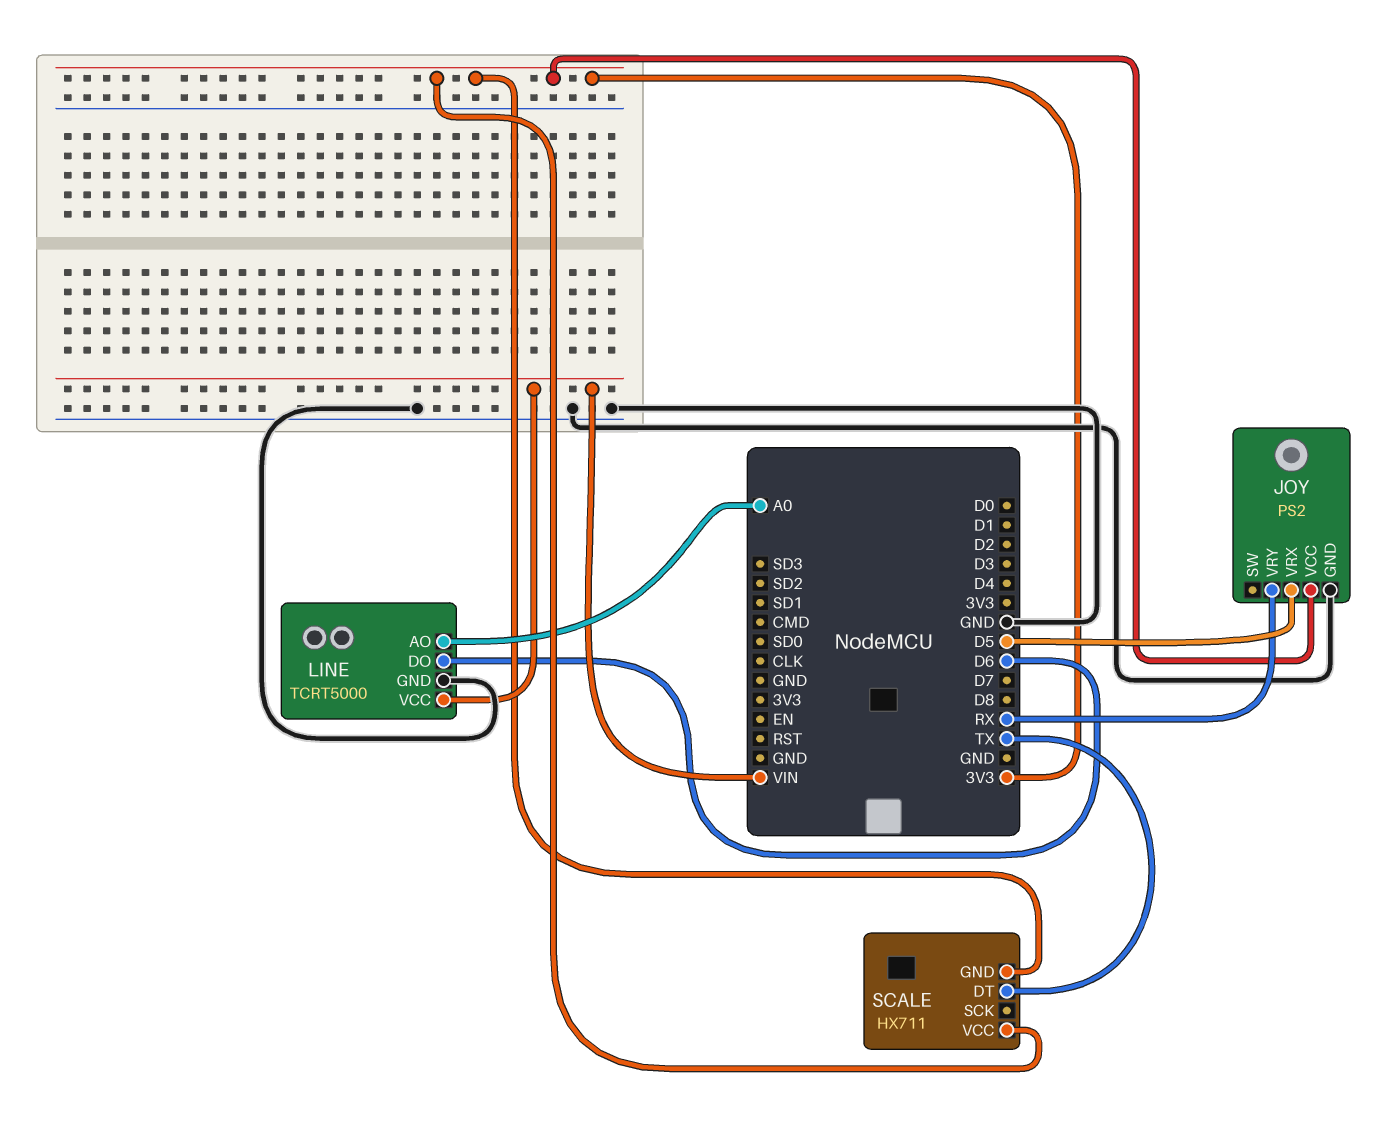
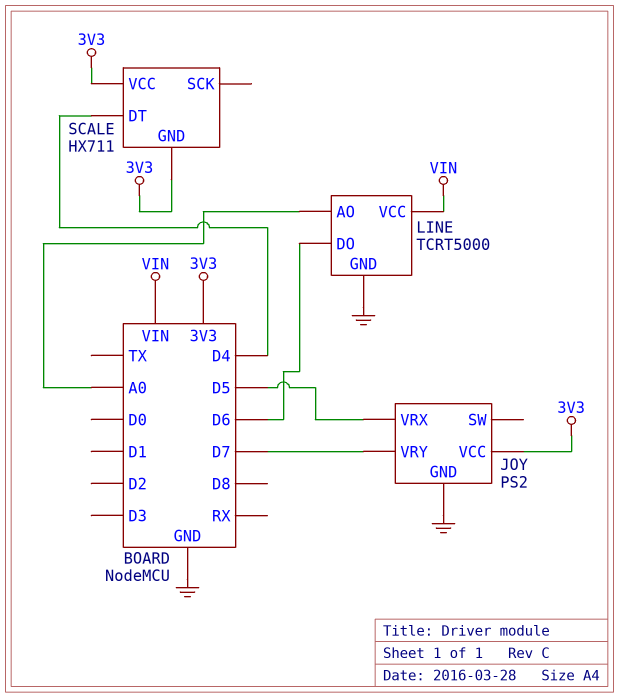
JOY pin VRY: RX -> D7
SCALE pin DT: TX -> D4

